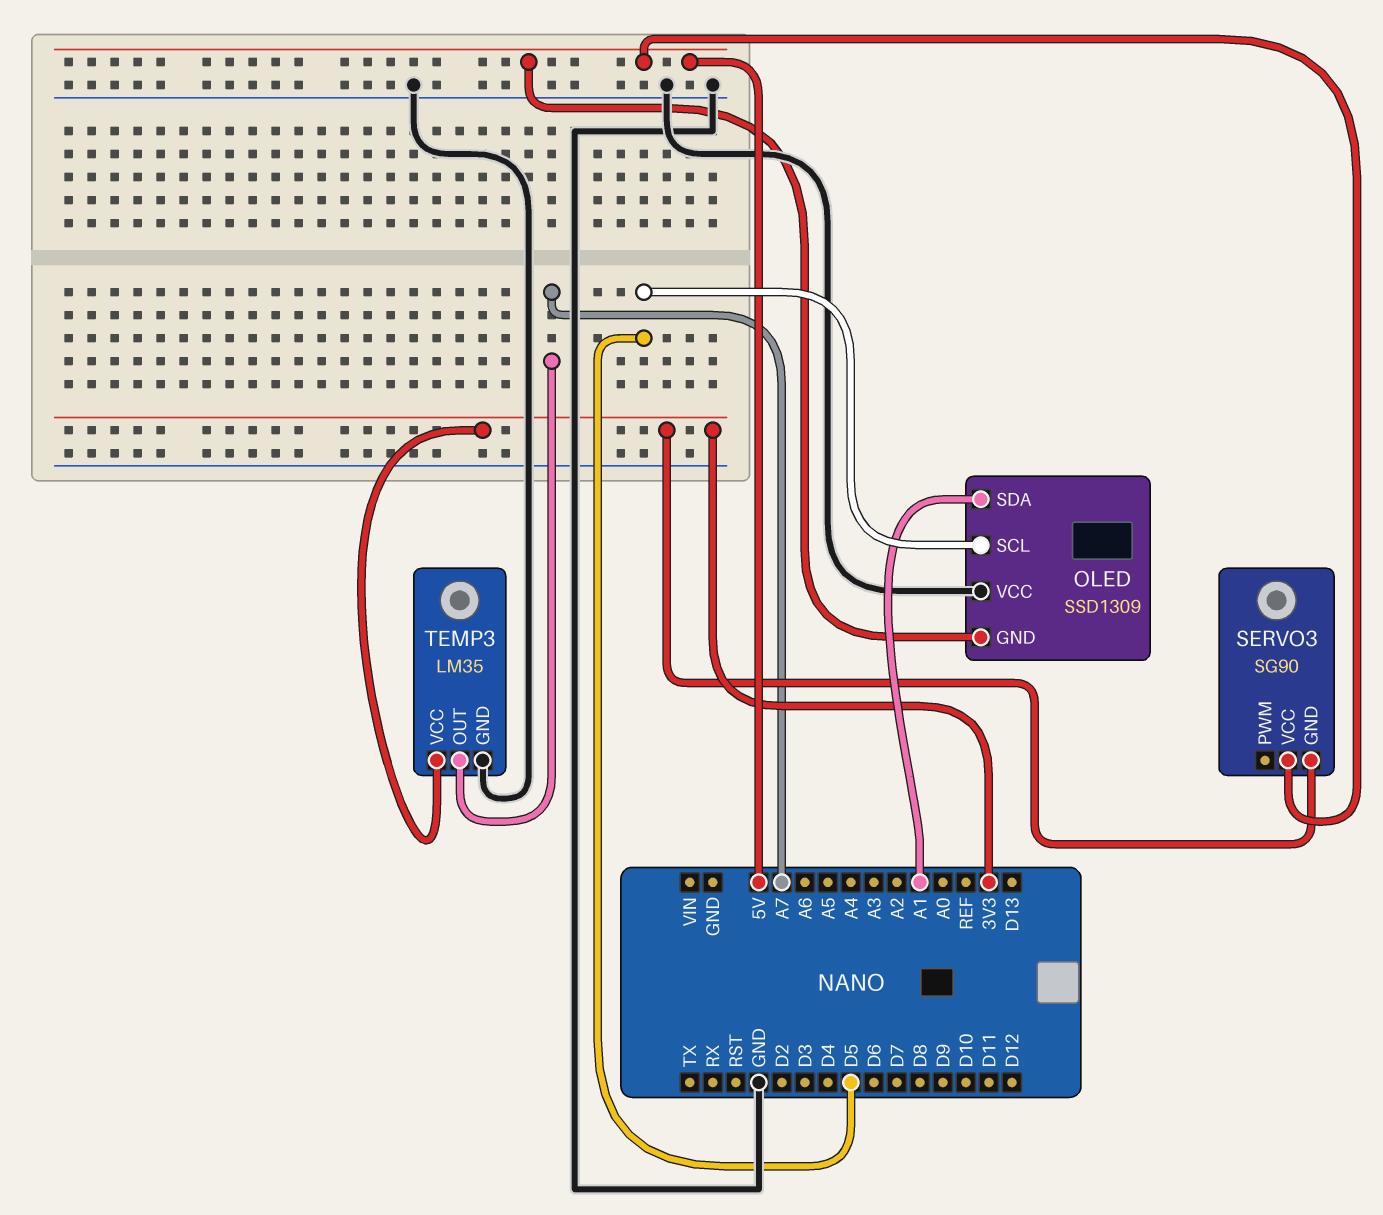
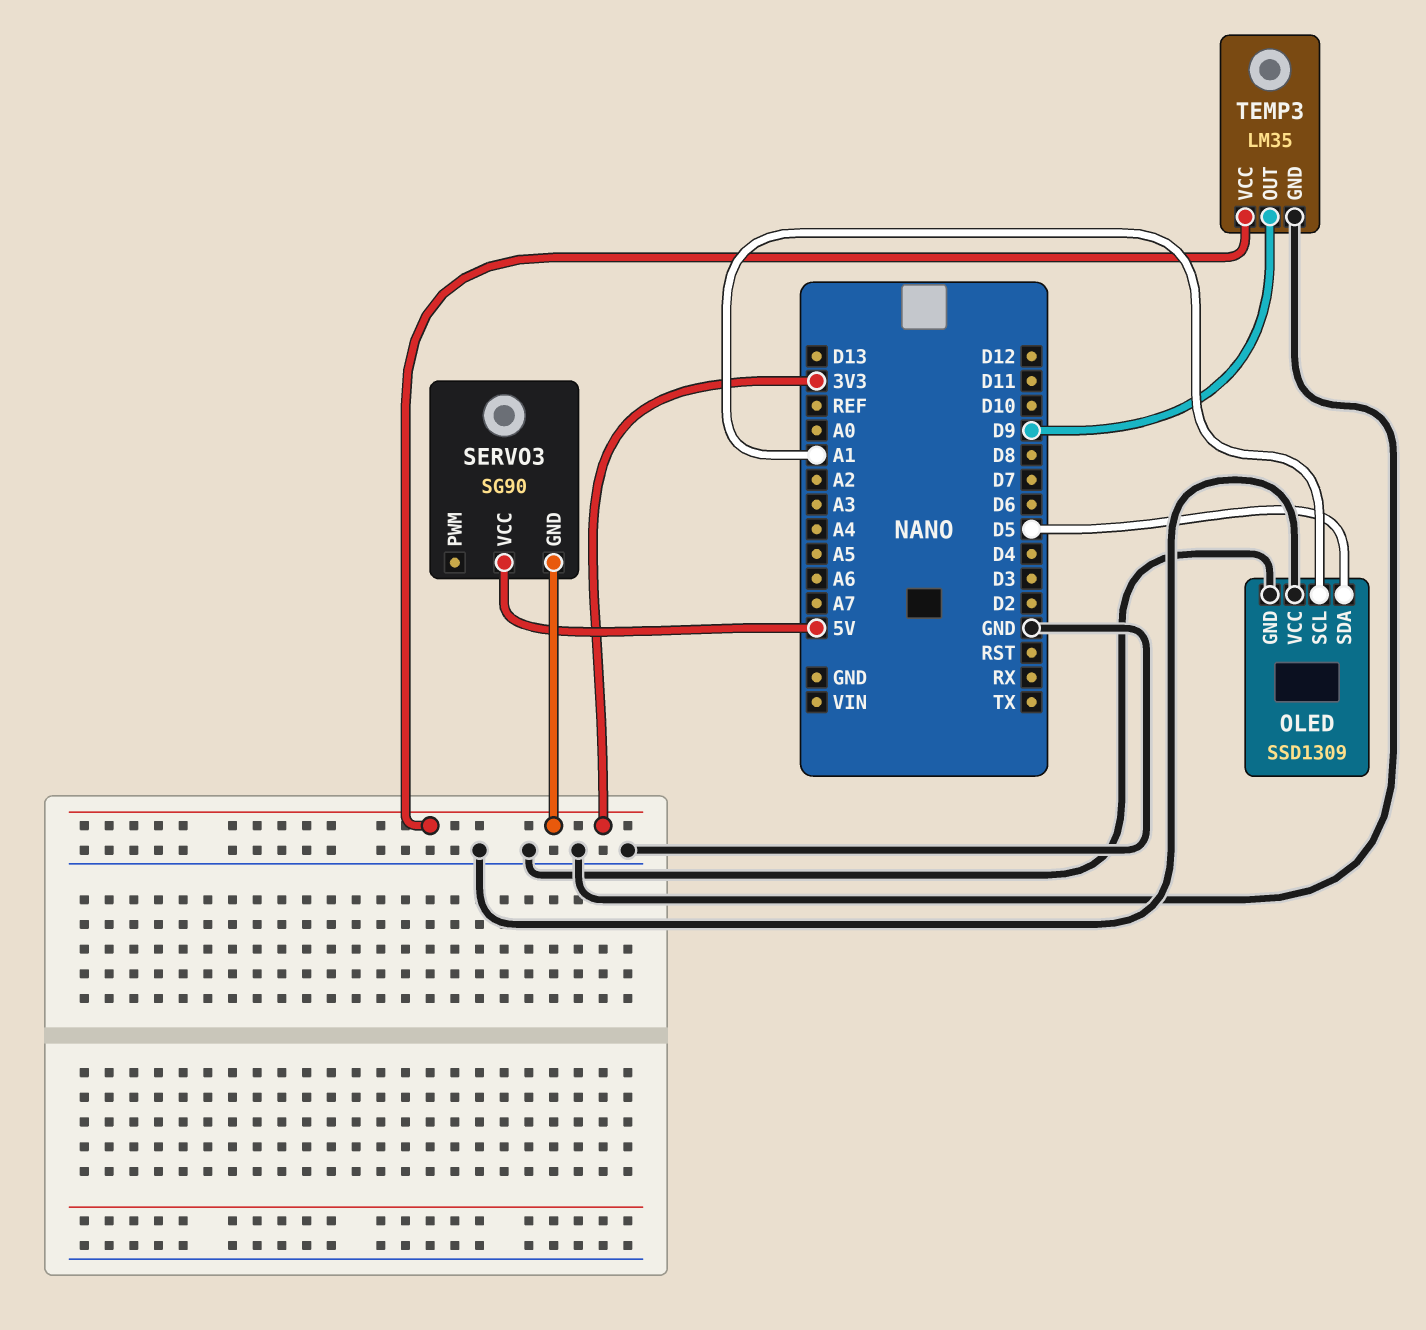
OLED pin GND: 5V -> GND
OLED pin SCL: D5 -> A1
OLED pin SDA: A1 -> D5
TEMP3 pin OUT: A7 -> D9

